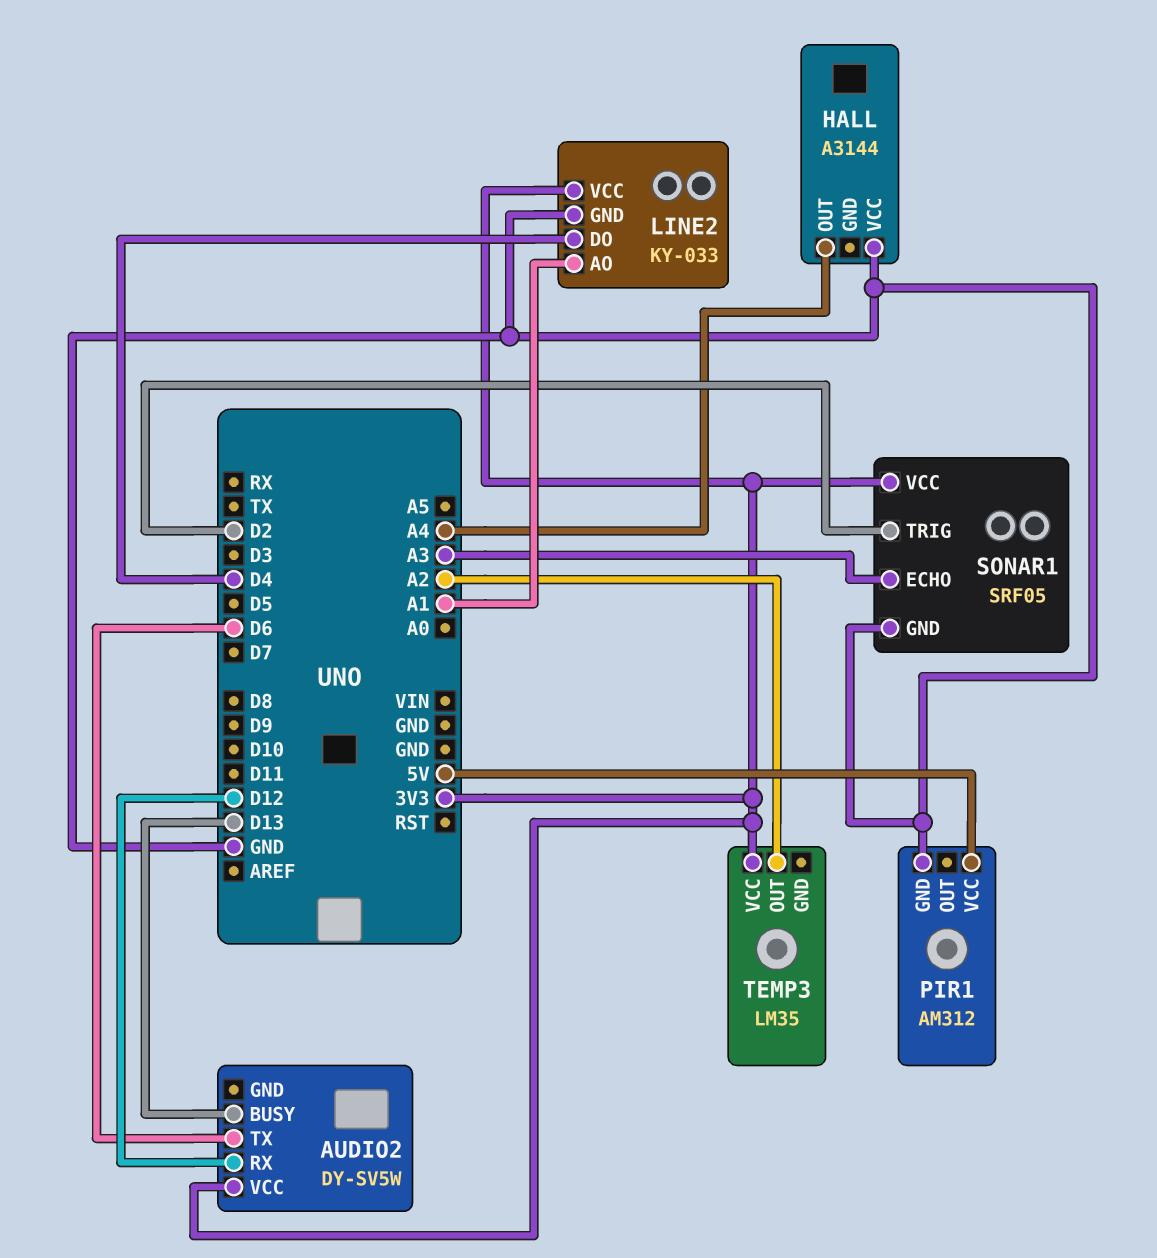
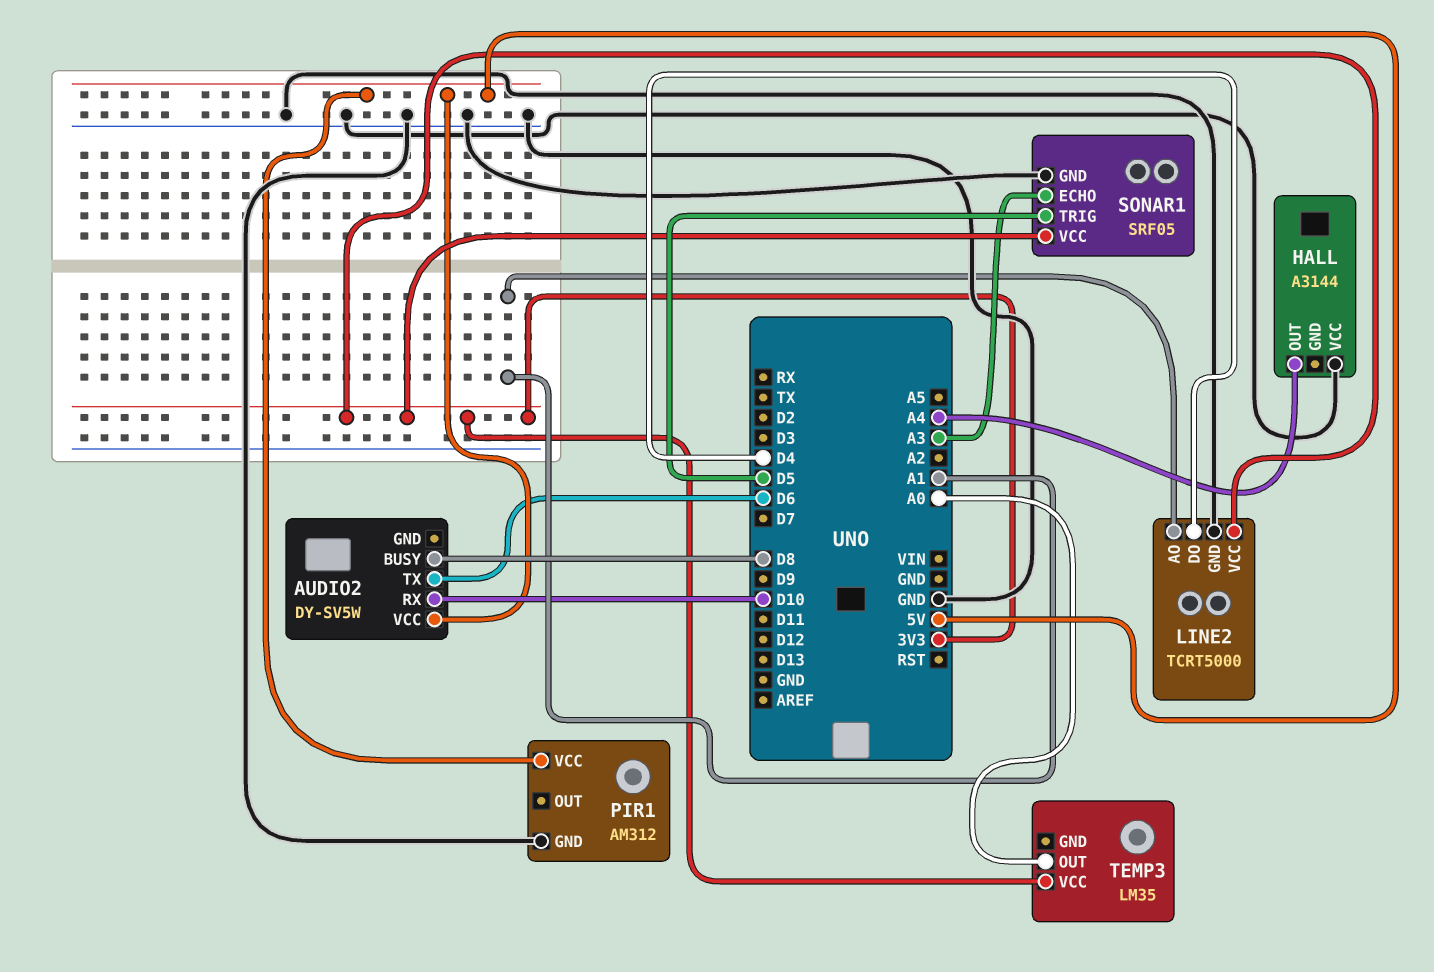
AUDIO2 pin BUSY: D13 -> D8
AUDIO2 pin RX: D12 -> D10
AUDIO2 pin VCC: 3V3 -> 5V
LINE2: KY-033 -> TCRT5000
SONAR1 pin TRIG: D2 -> D5
TEMP3 pin OUT: A2 -> A0

